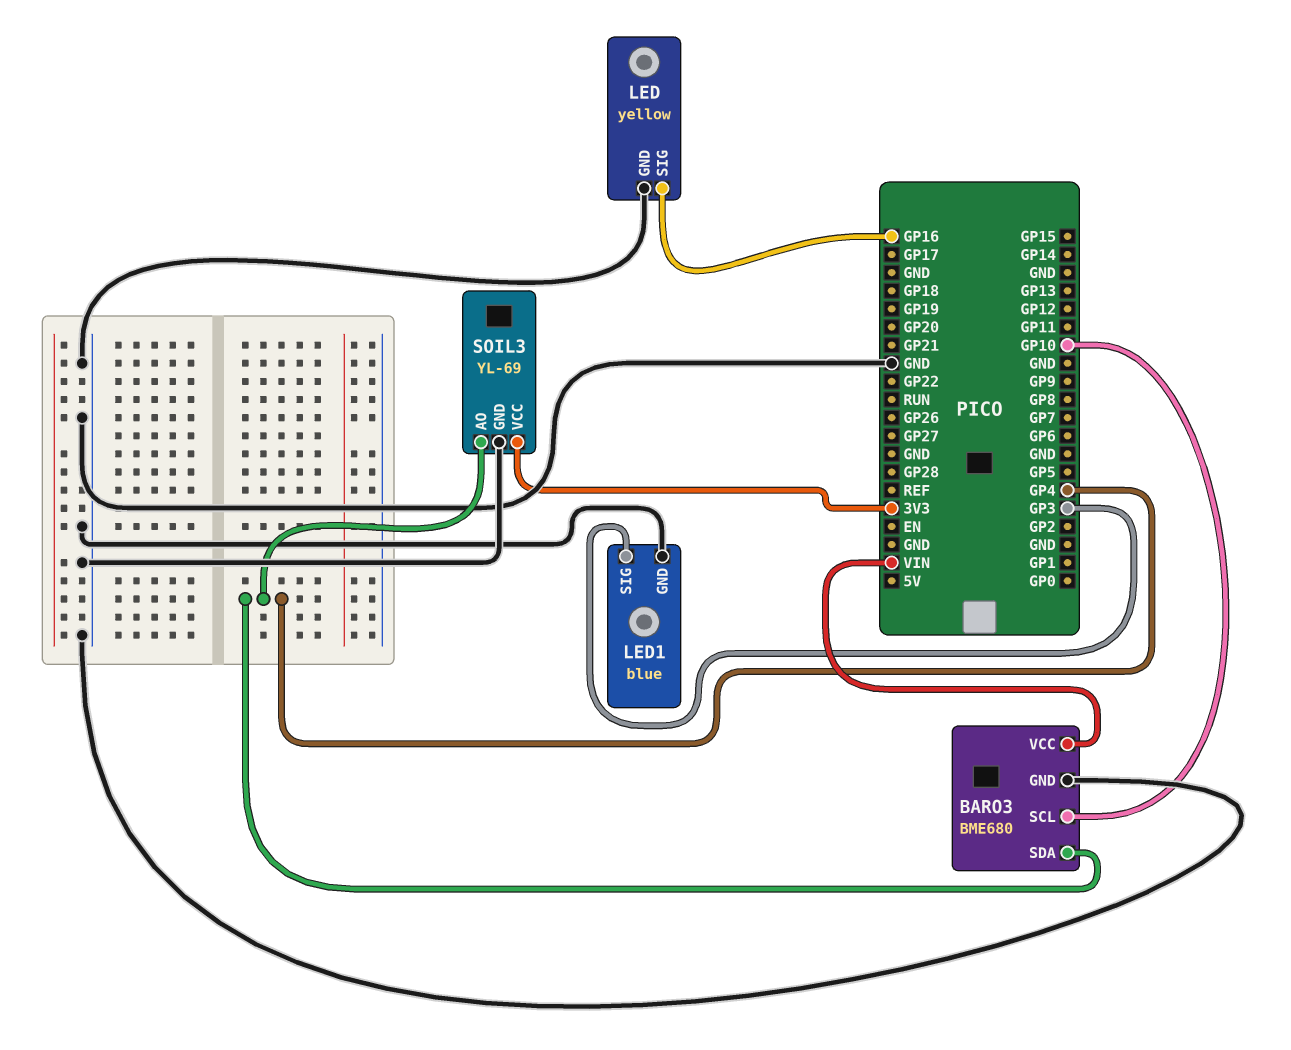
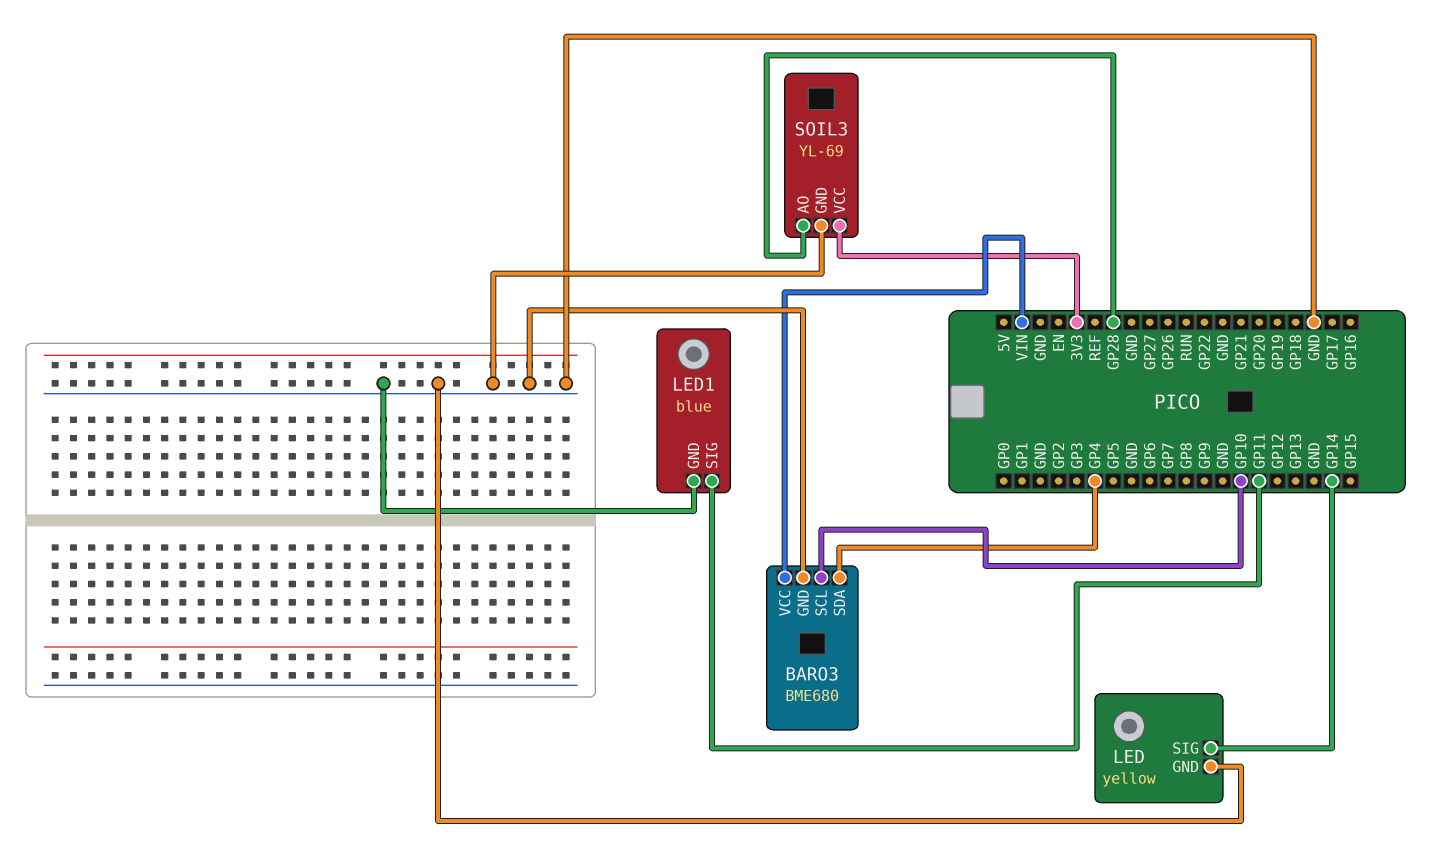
LED pin SIG: GP16 -> GP14
LED1 pin SIG: GP3 -> GP11
SOIL3 pin AO: GP4 -> GP28

